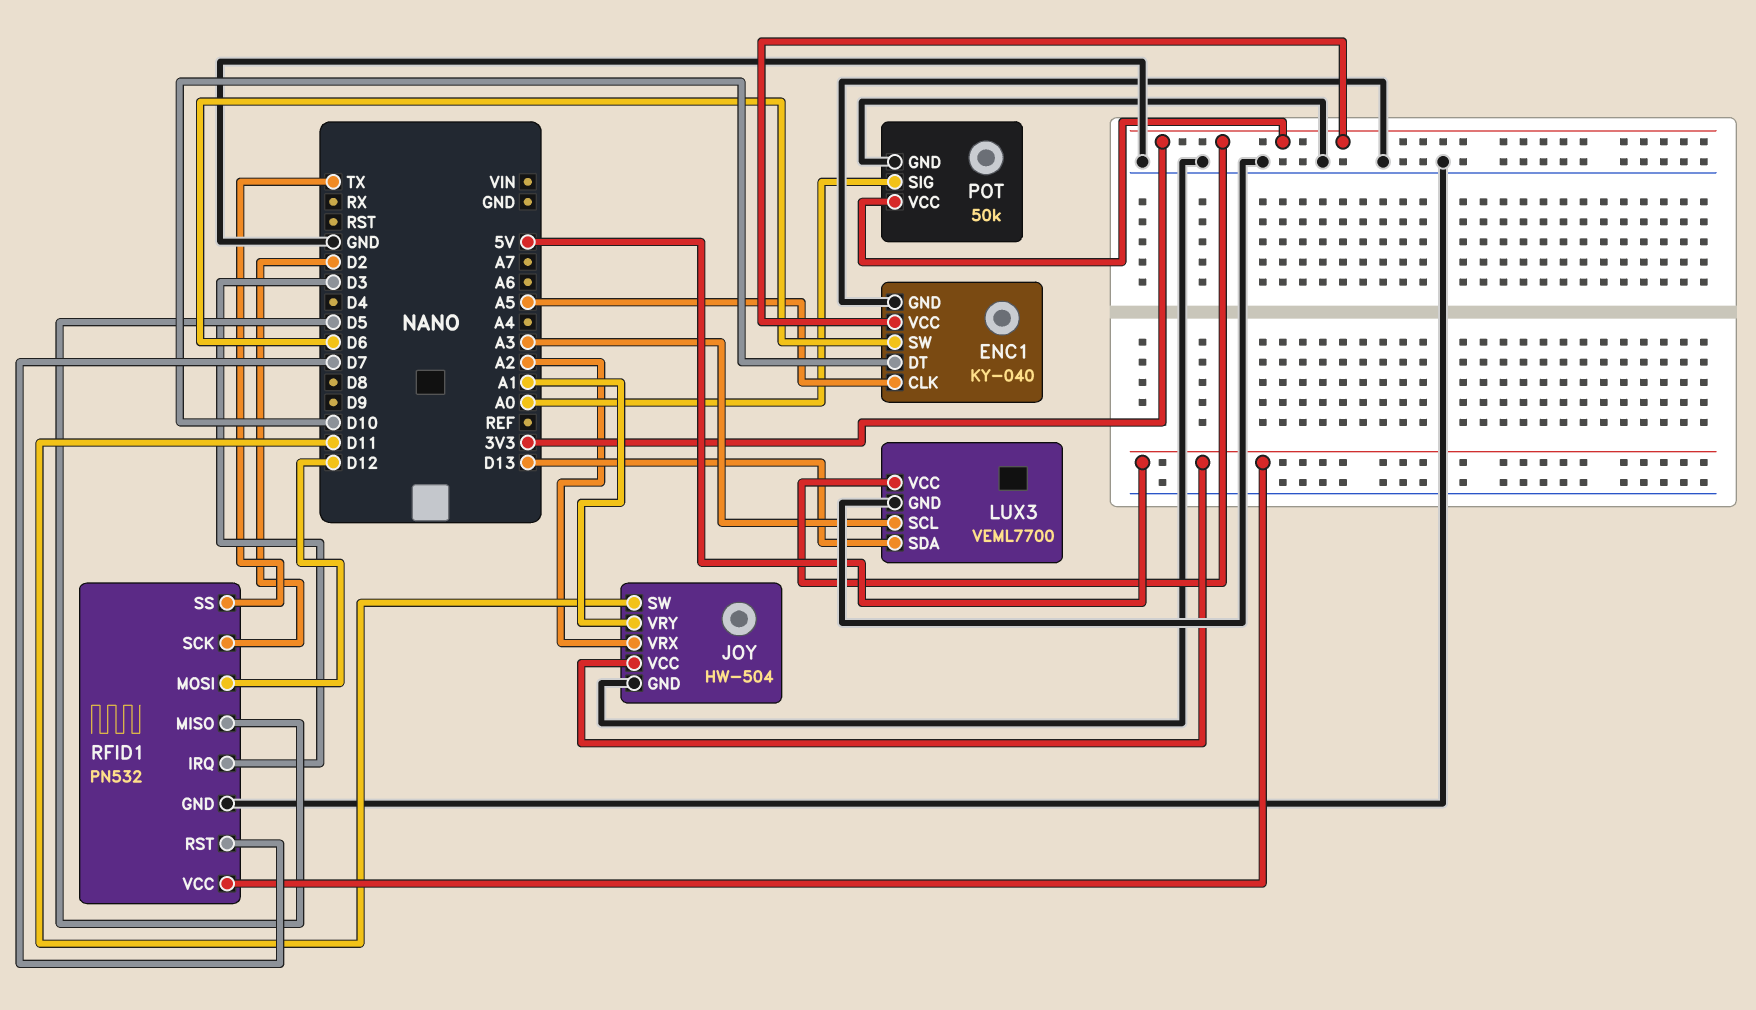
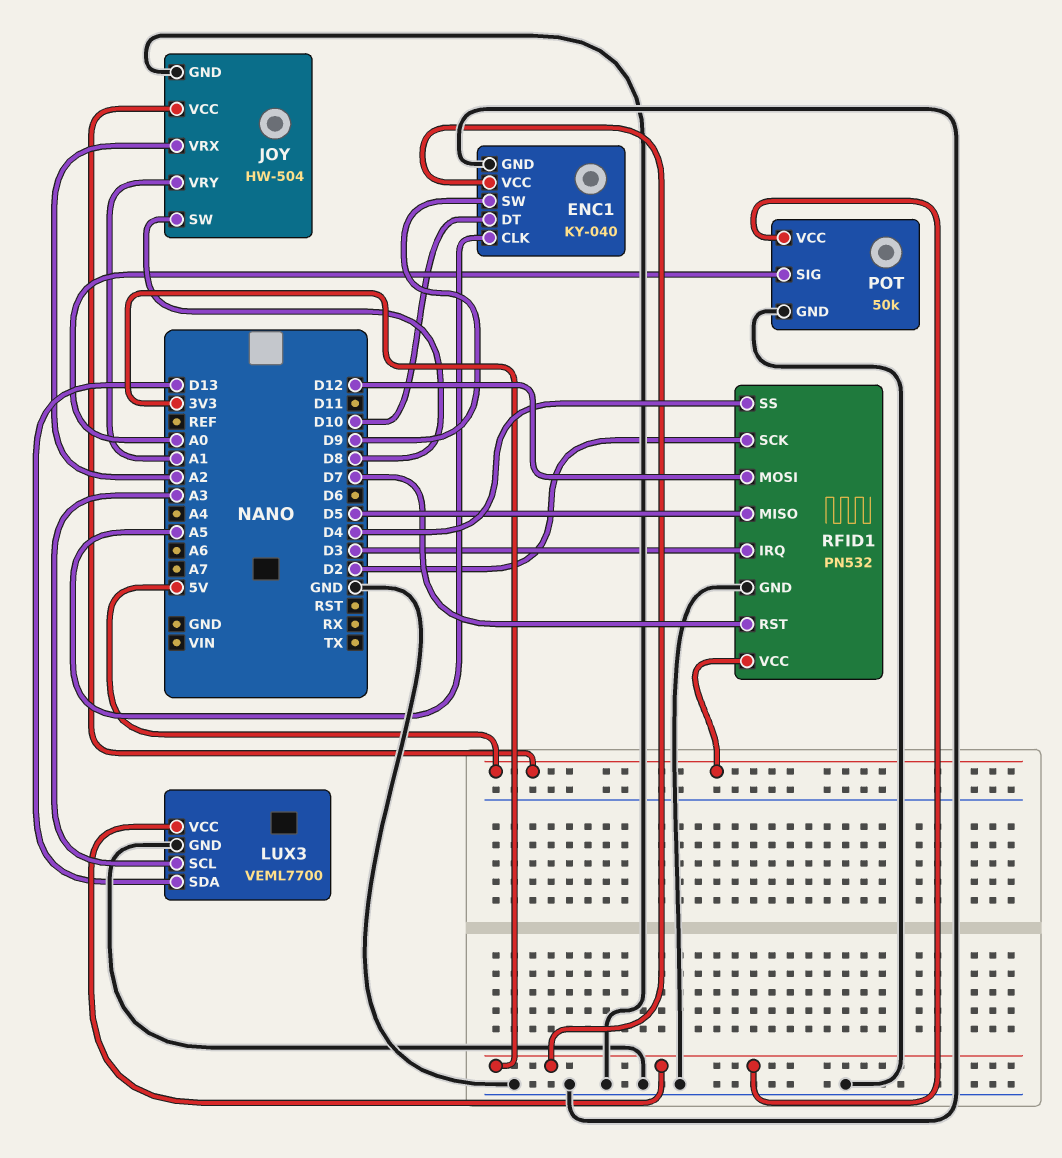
ENC1 pin SW: D6 -> D9
JOY pin SW: D11 -> D8
RFID1 pin SS: TX -> D4

